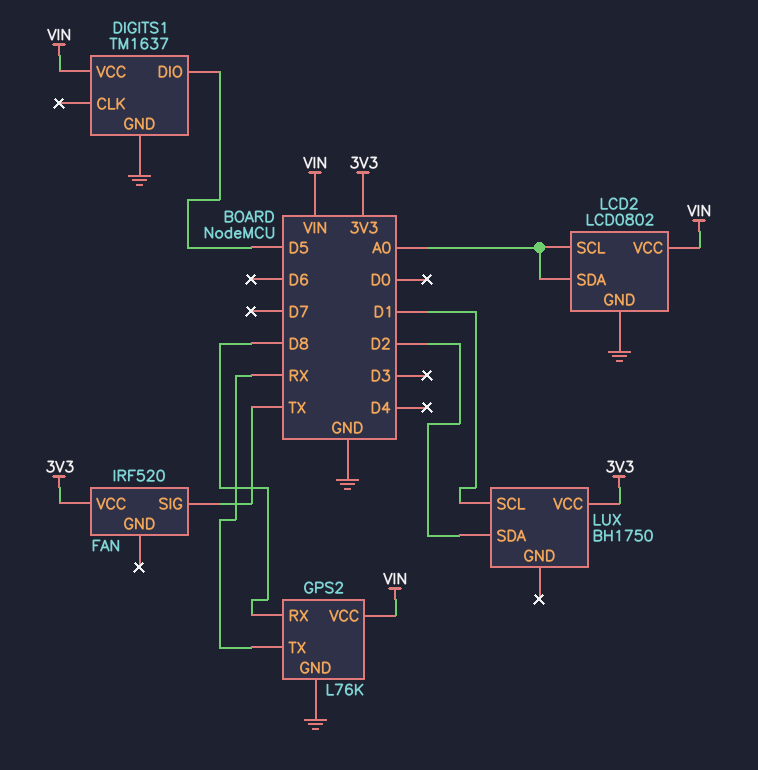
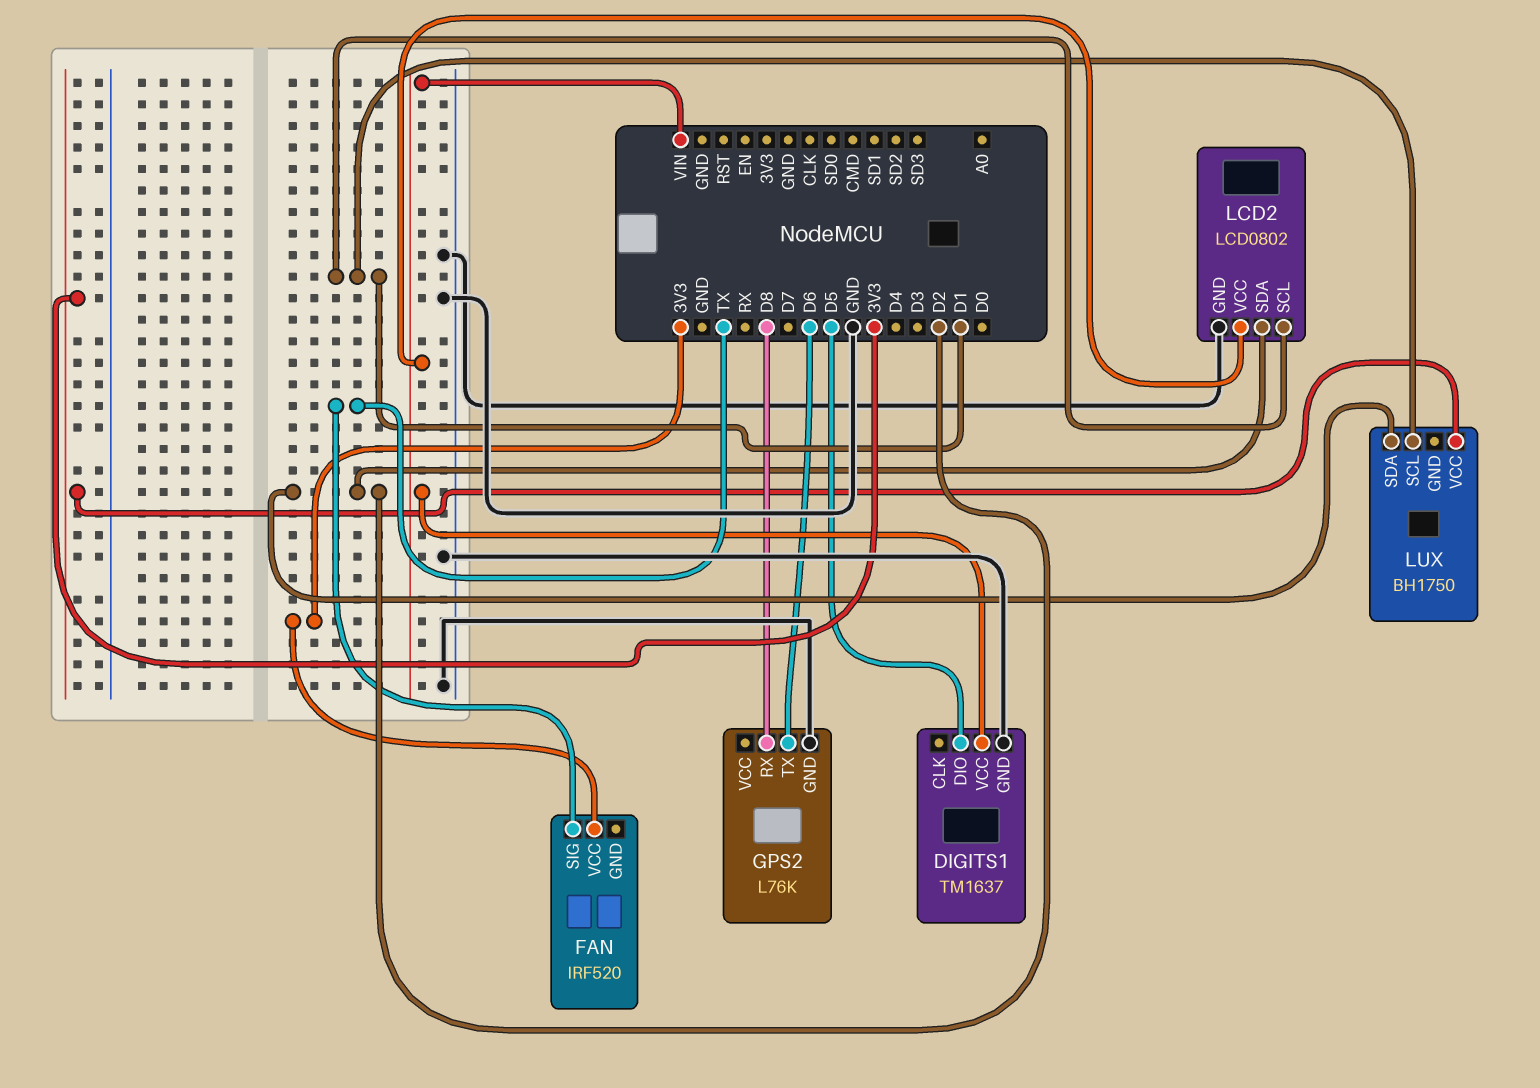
GPS2 pin TX: RX -> D6
GPS2 pin VCC: VIN -> none
LCD2 pin SCL: A0 -> D1
LCD2 pin SDA: A0 -> D2

